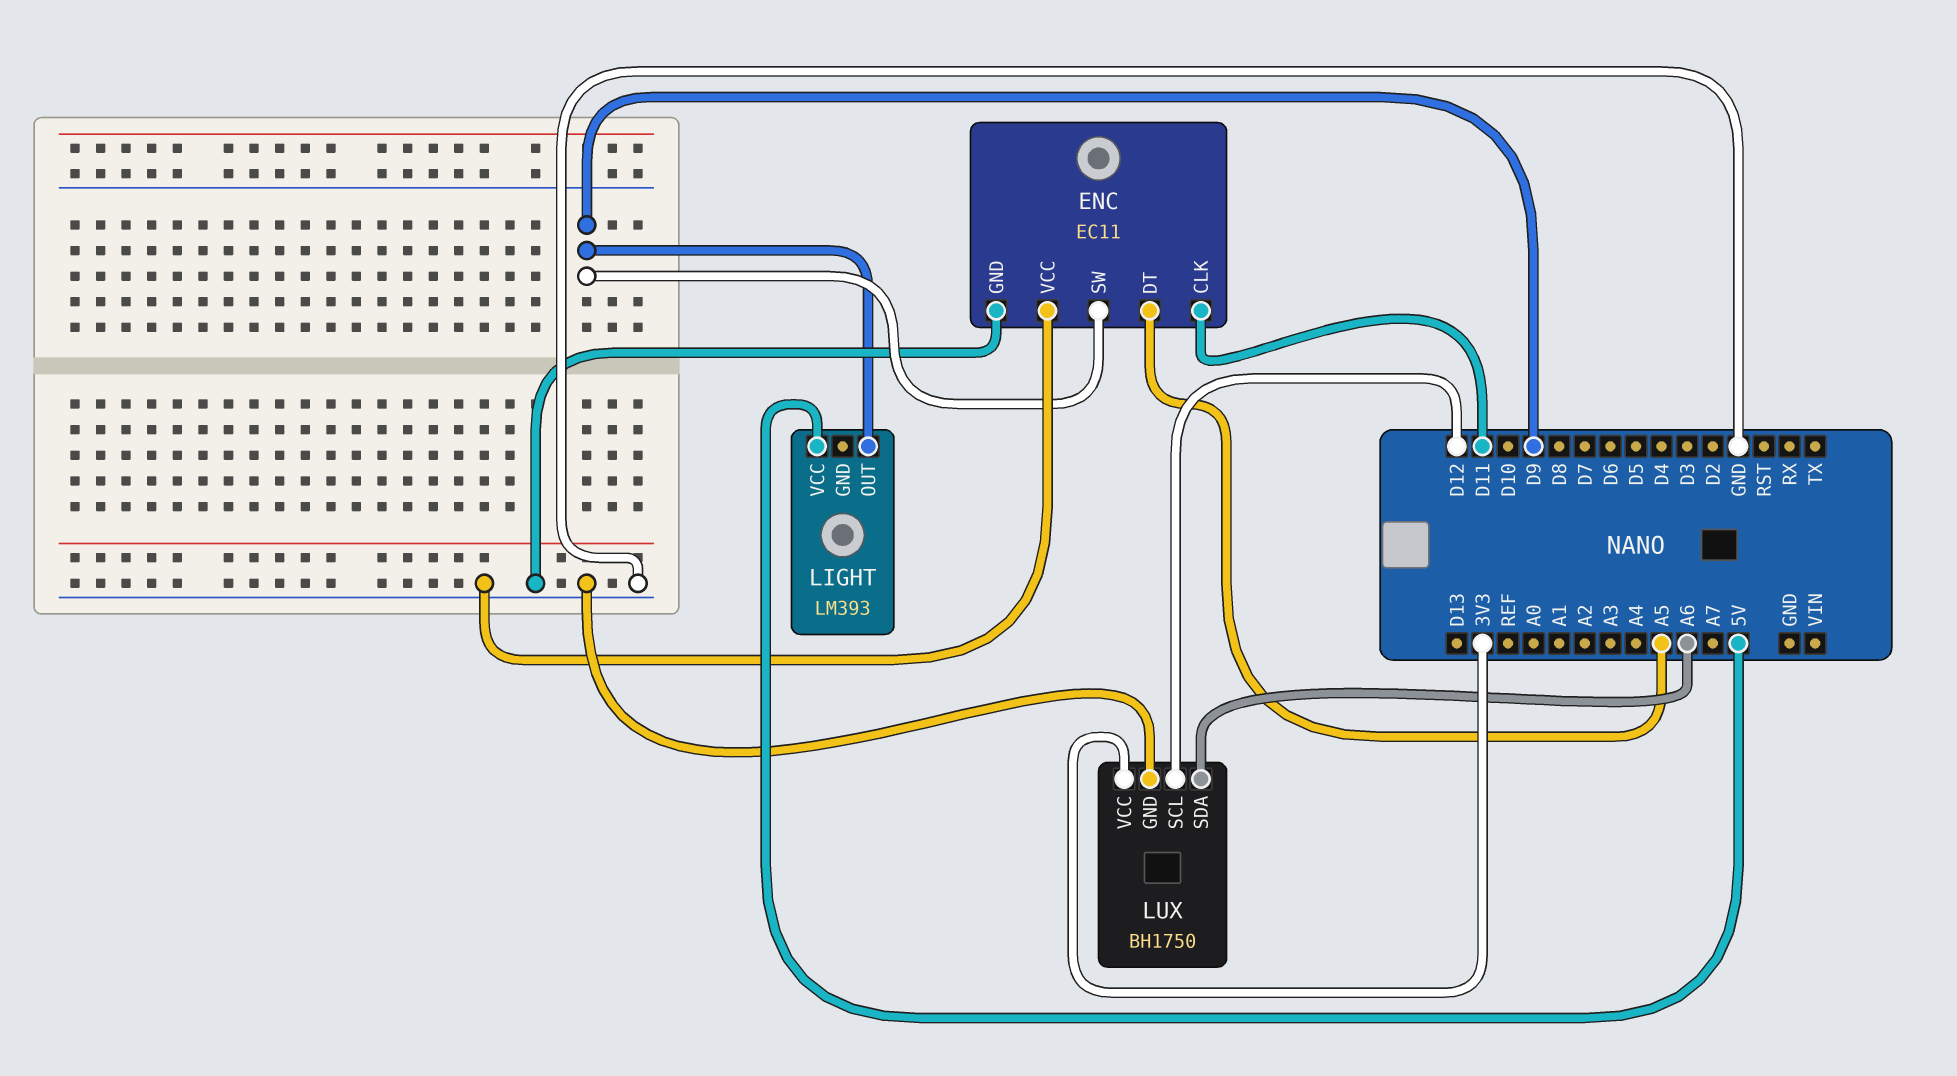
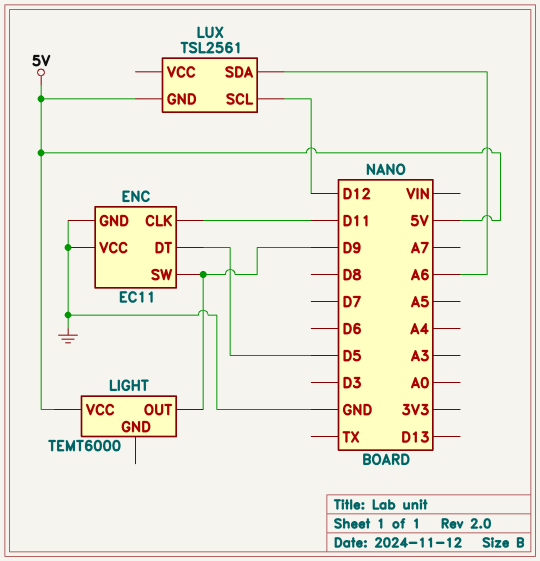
ENC pin DT: A5 -> D5
LIGHT: LM393 -> TEMT6000
LUX: BH1750 -> TSL2561
LUX pin GND: GND -> 5V
LUX pin VCC: 3V3 -> none

